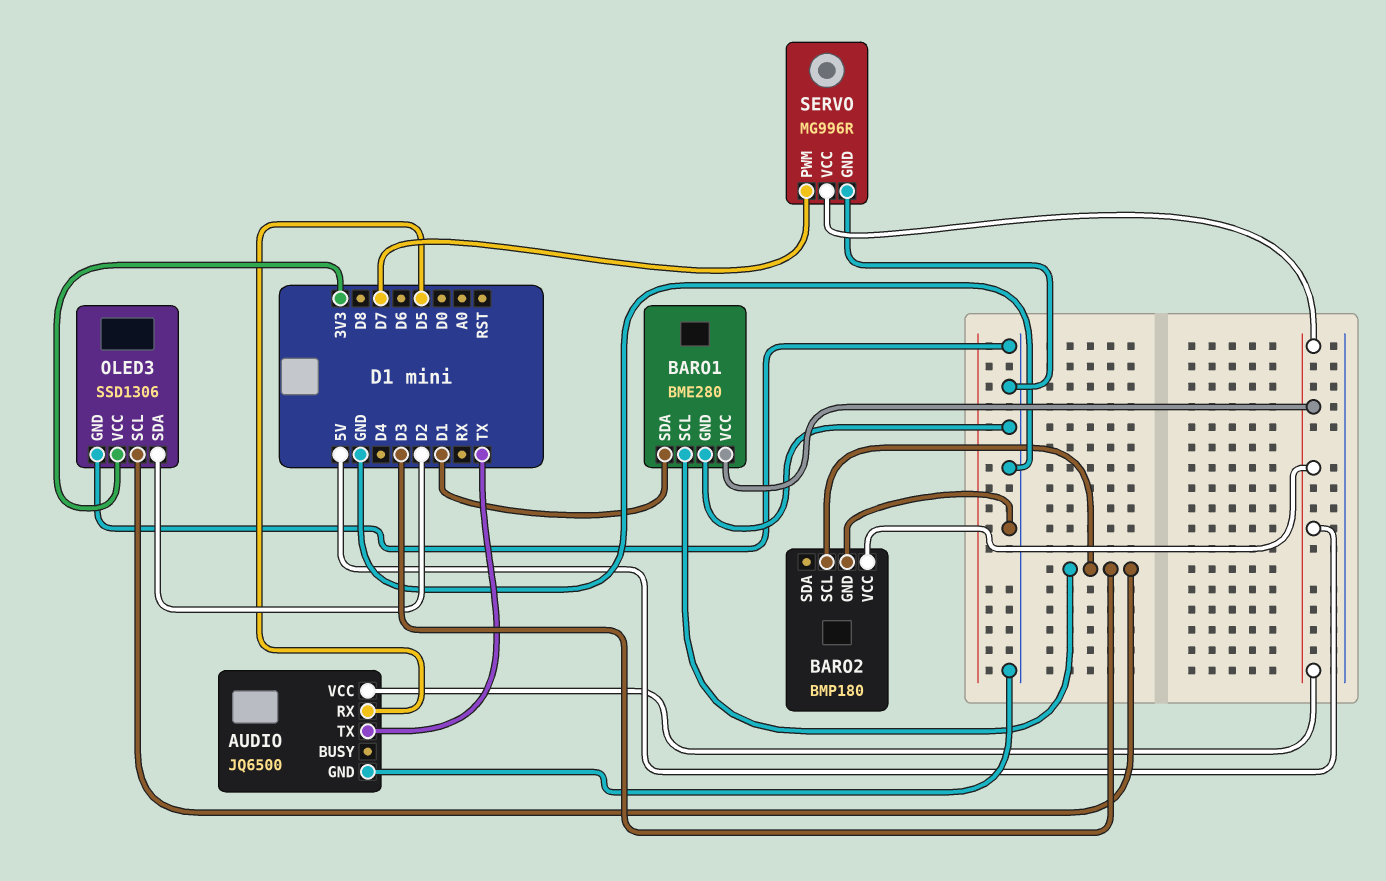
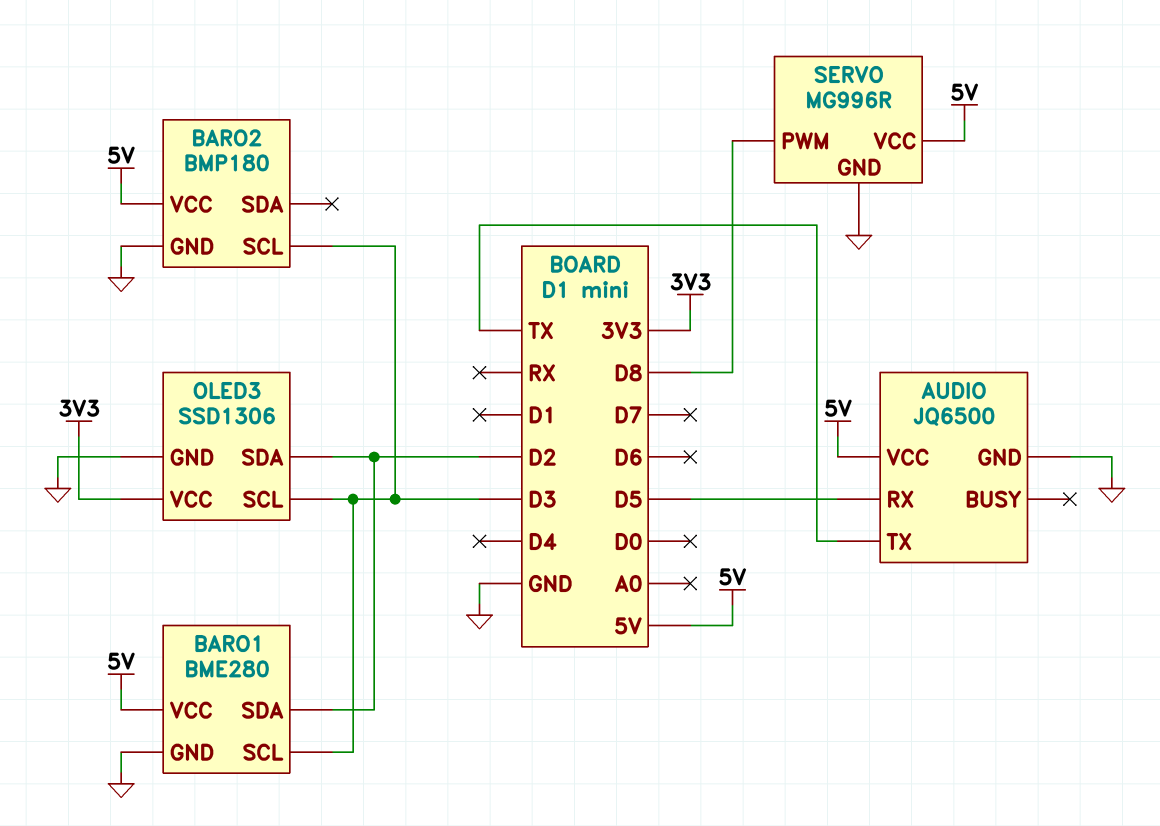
BARO1 pin SDA: D1 -> D2
SERVO pin PWM: D7 -> D8

